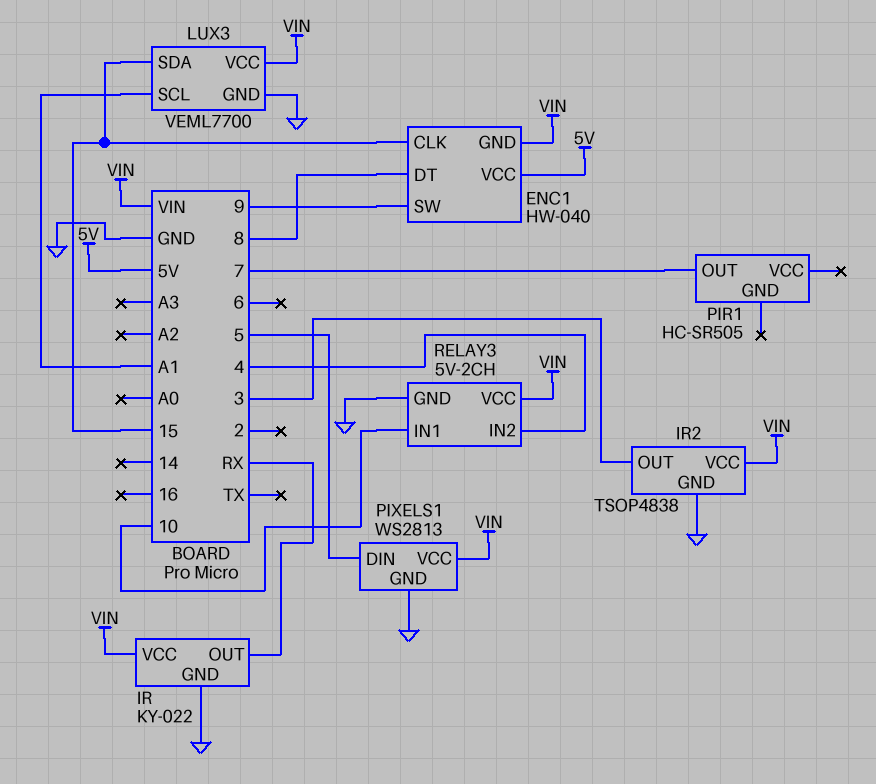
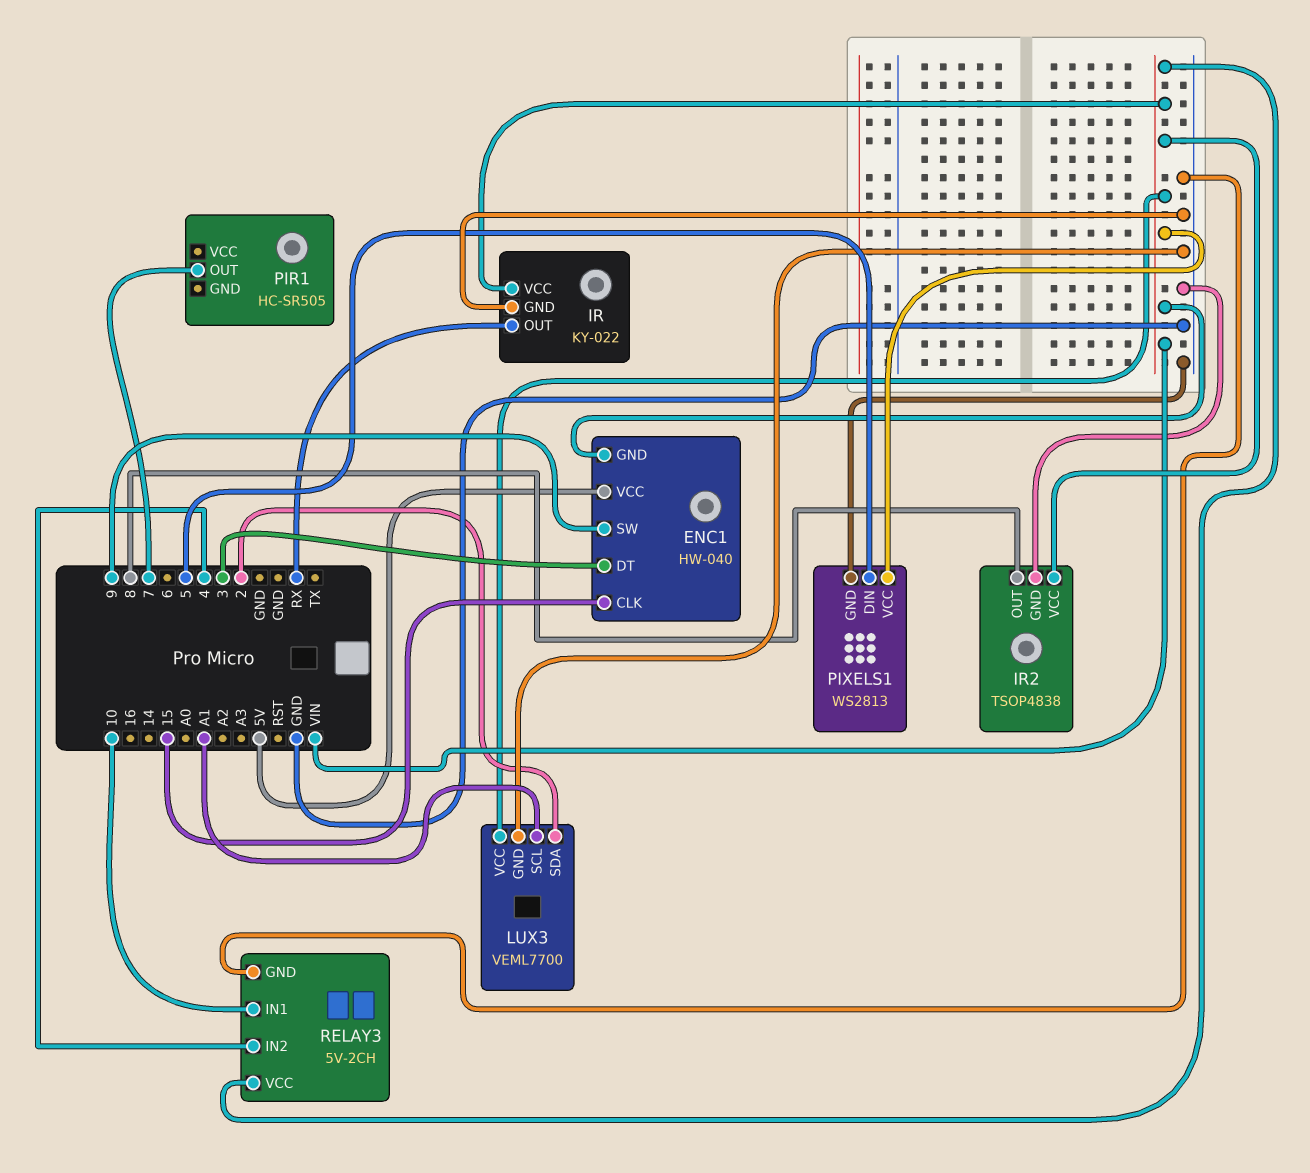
ENC1 pin DT: 8 -> 3
IR2 pin OUT: 3 -> 8
LUX3 pin SDA: 15 -> 2

